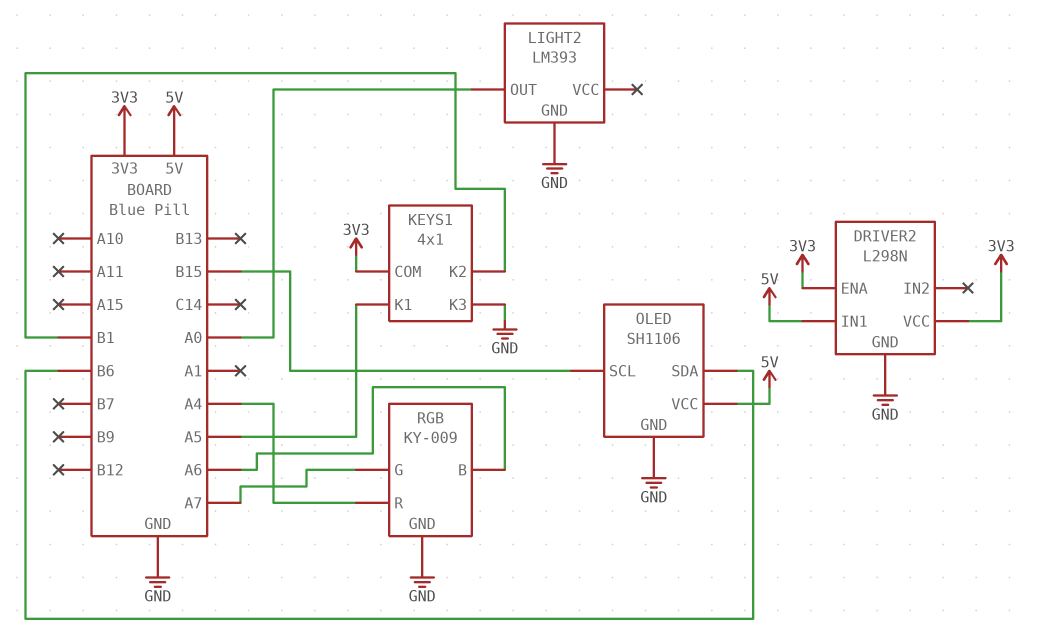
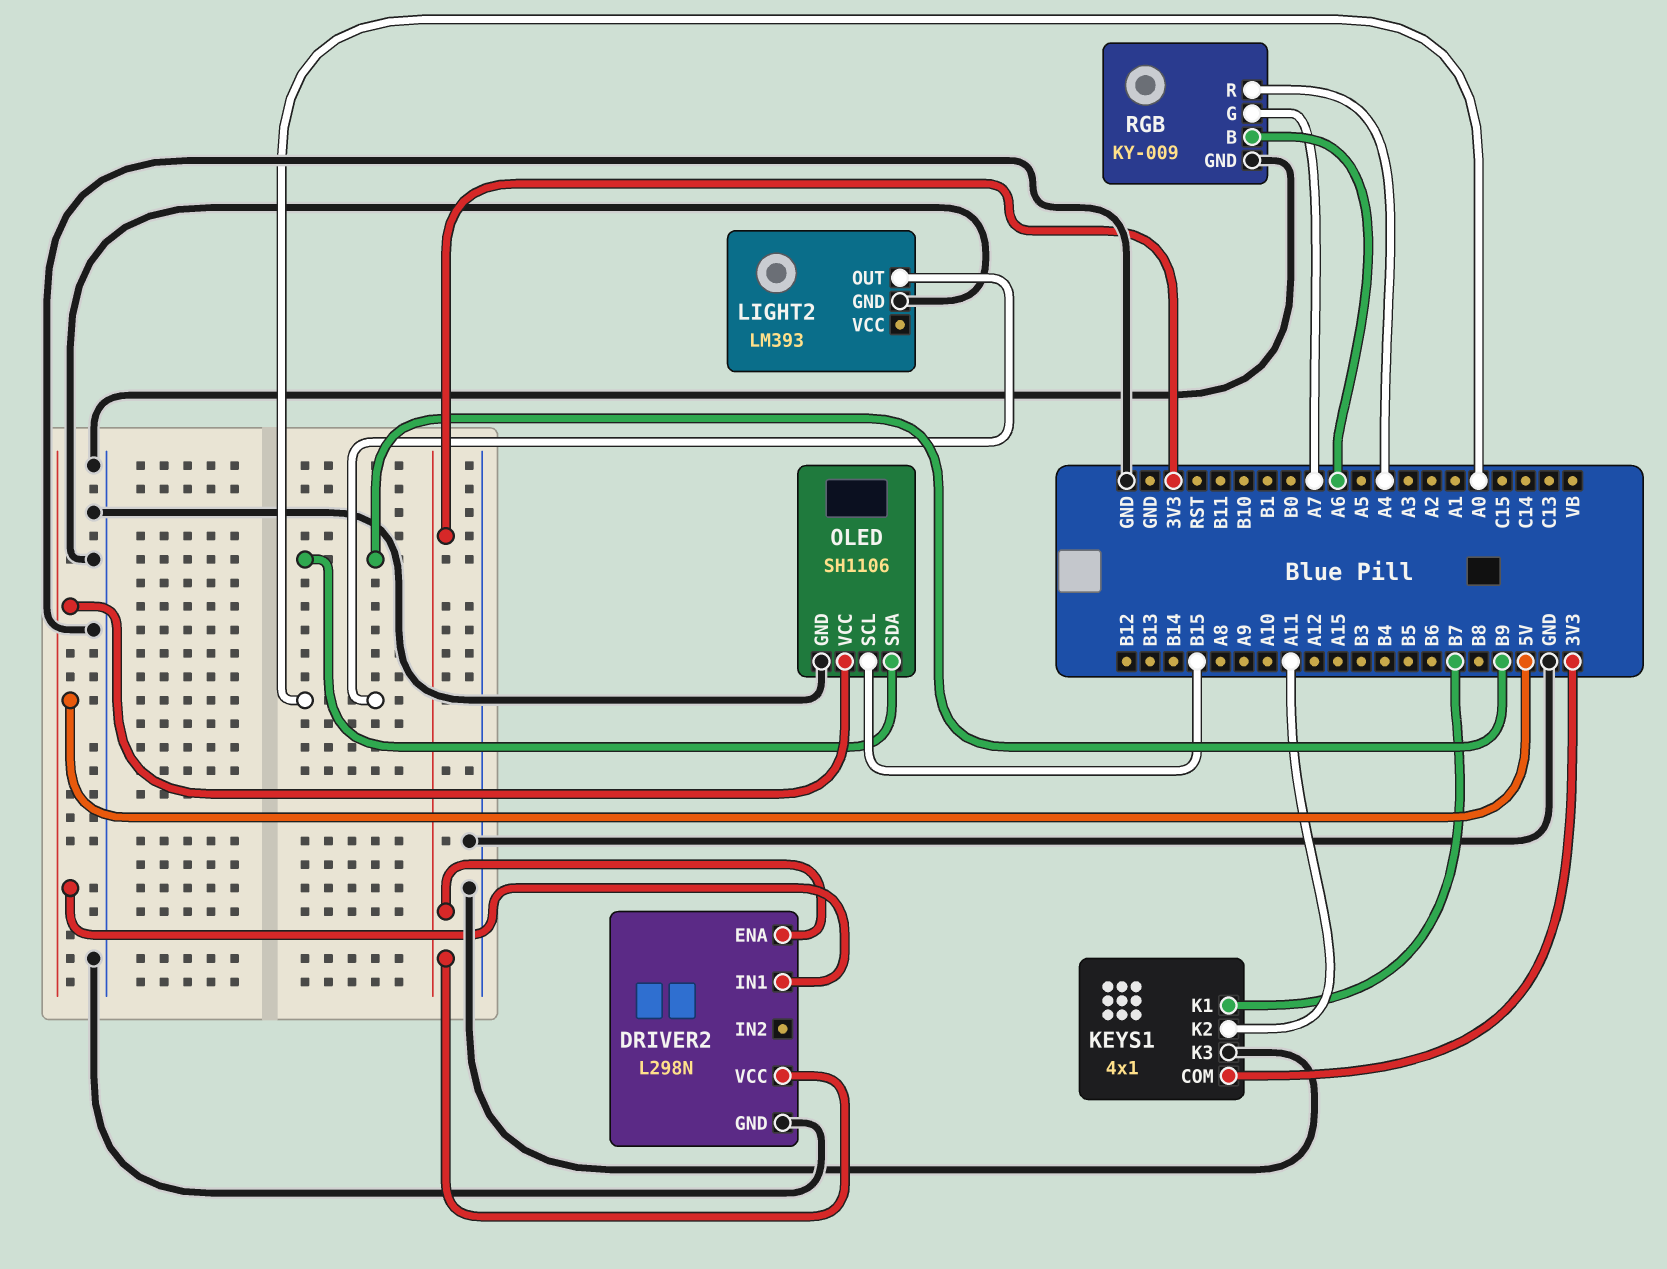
KEYS1 pin K1: A5 -> B7
KEYS1 pin K2: B1 -> A11
OLED pin SDA: B6 -> B9

